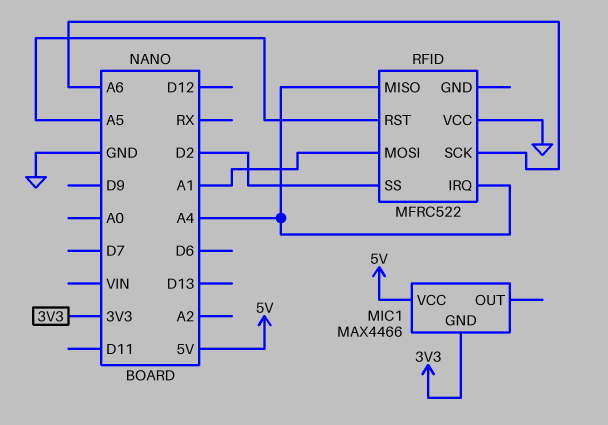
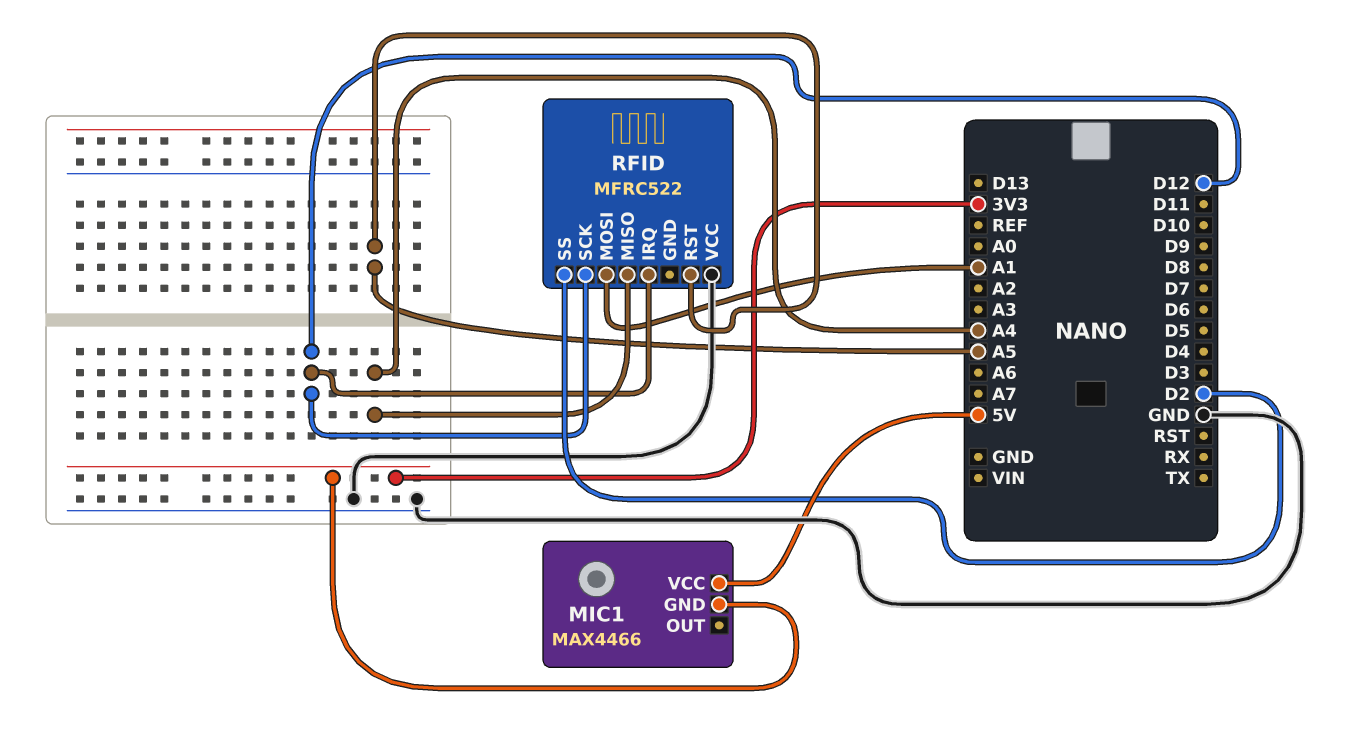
RFID pin IRQ: A4 -> D12
RFID pin SCK: A6 -> D12

